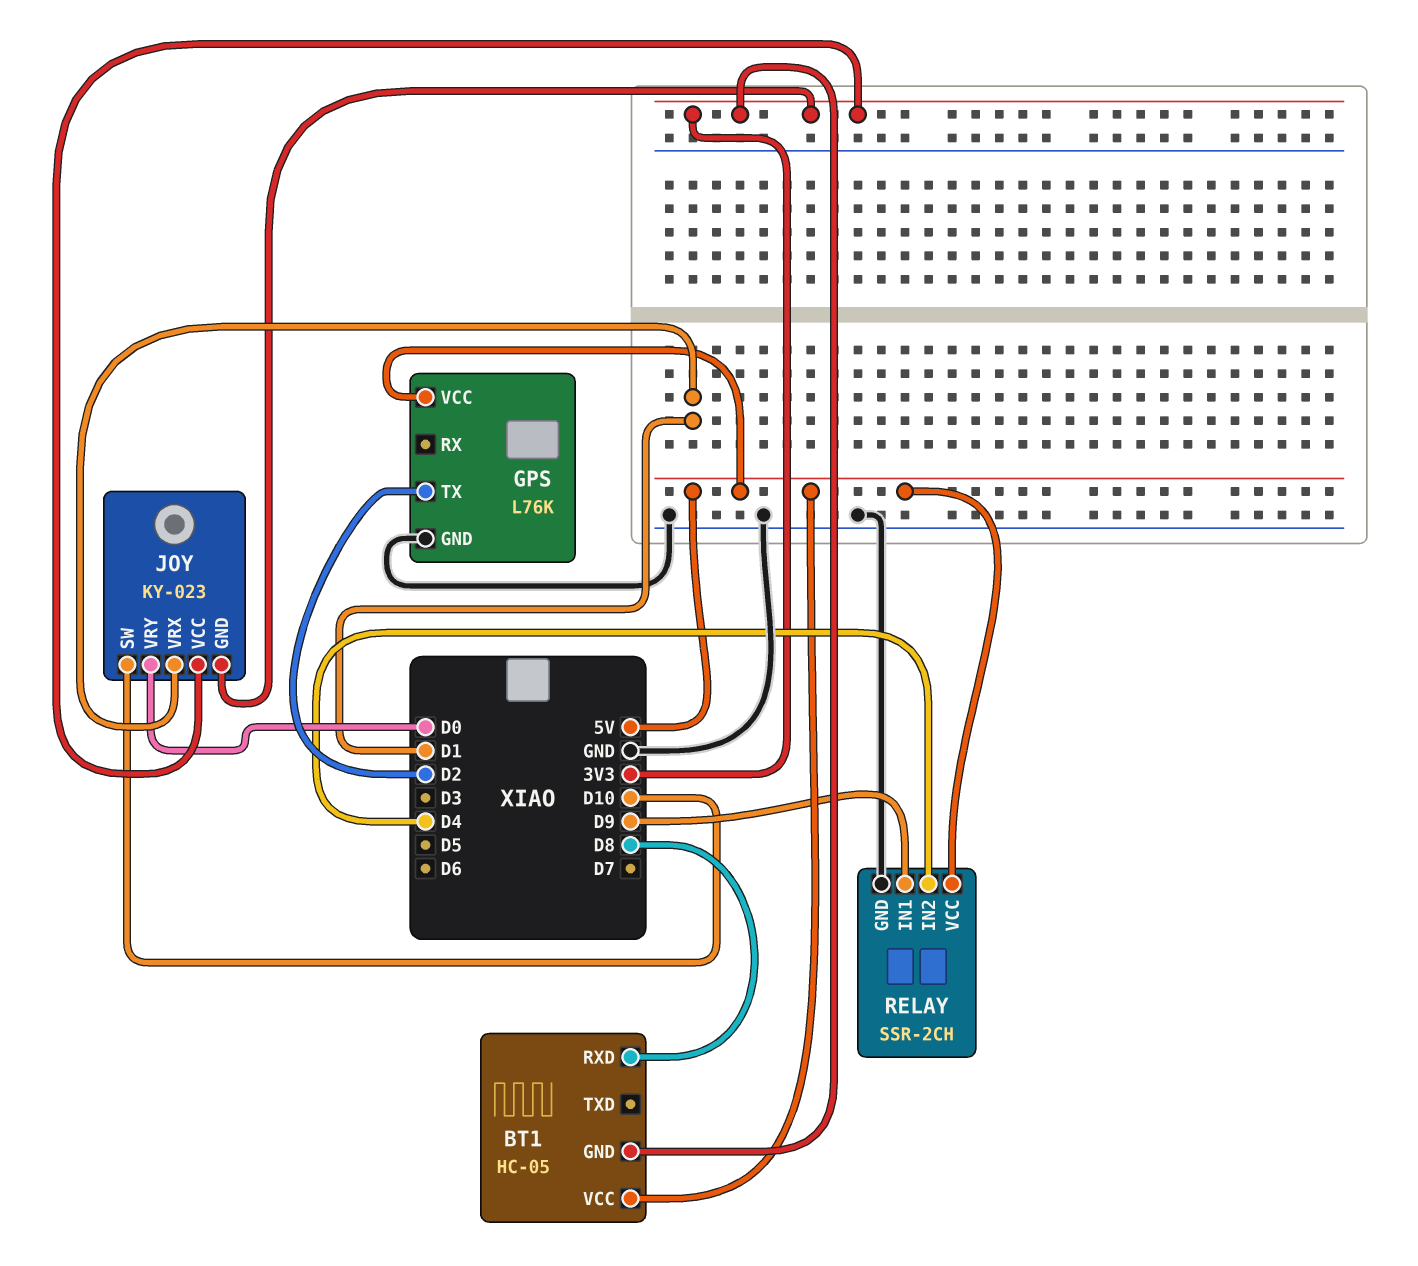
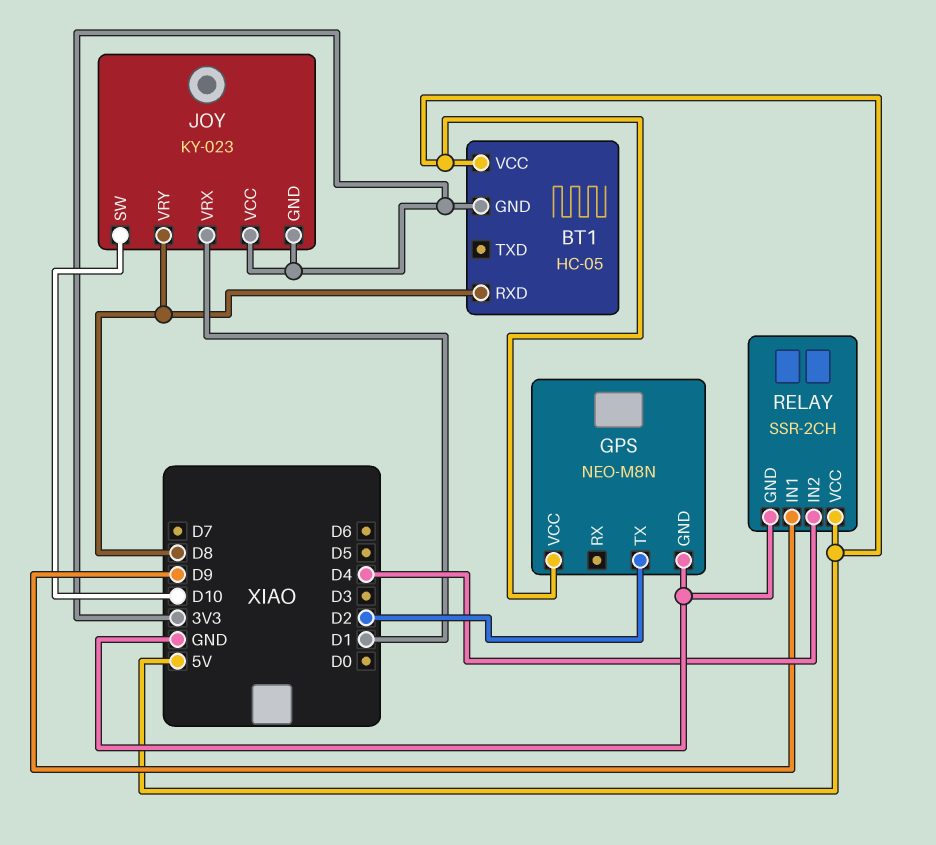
GPS: L76K -> NEO-M8N
JOY pin VRY: D0 -> D8

